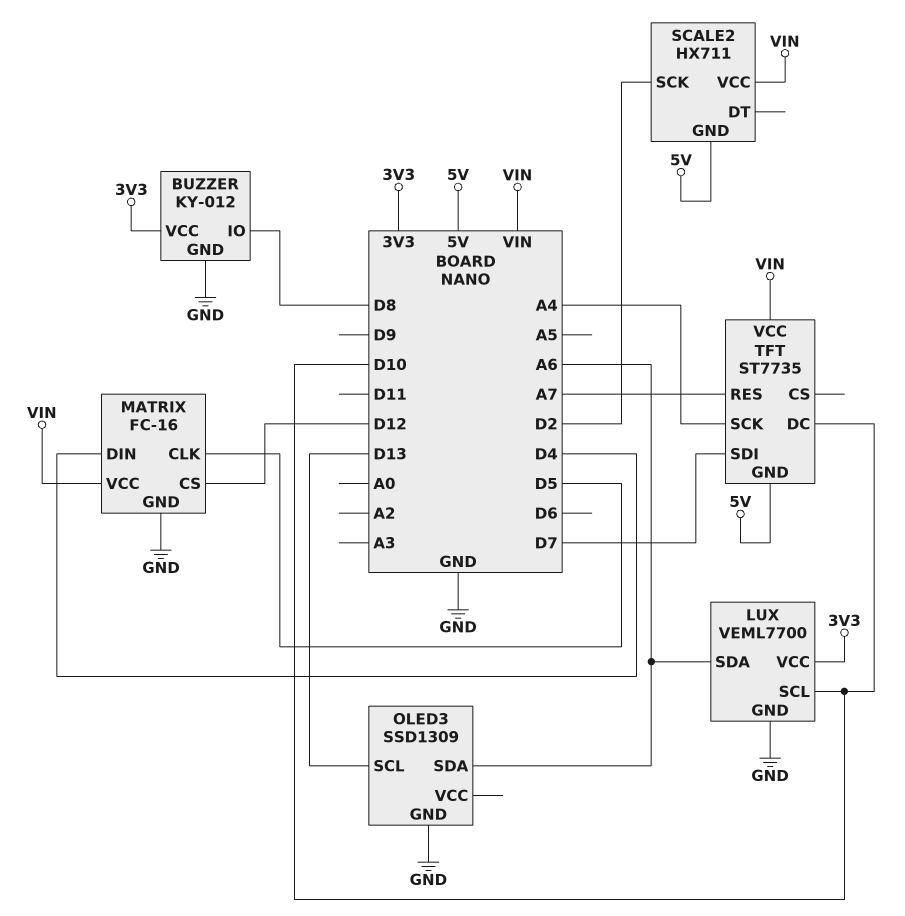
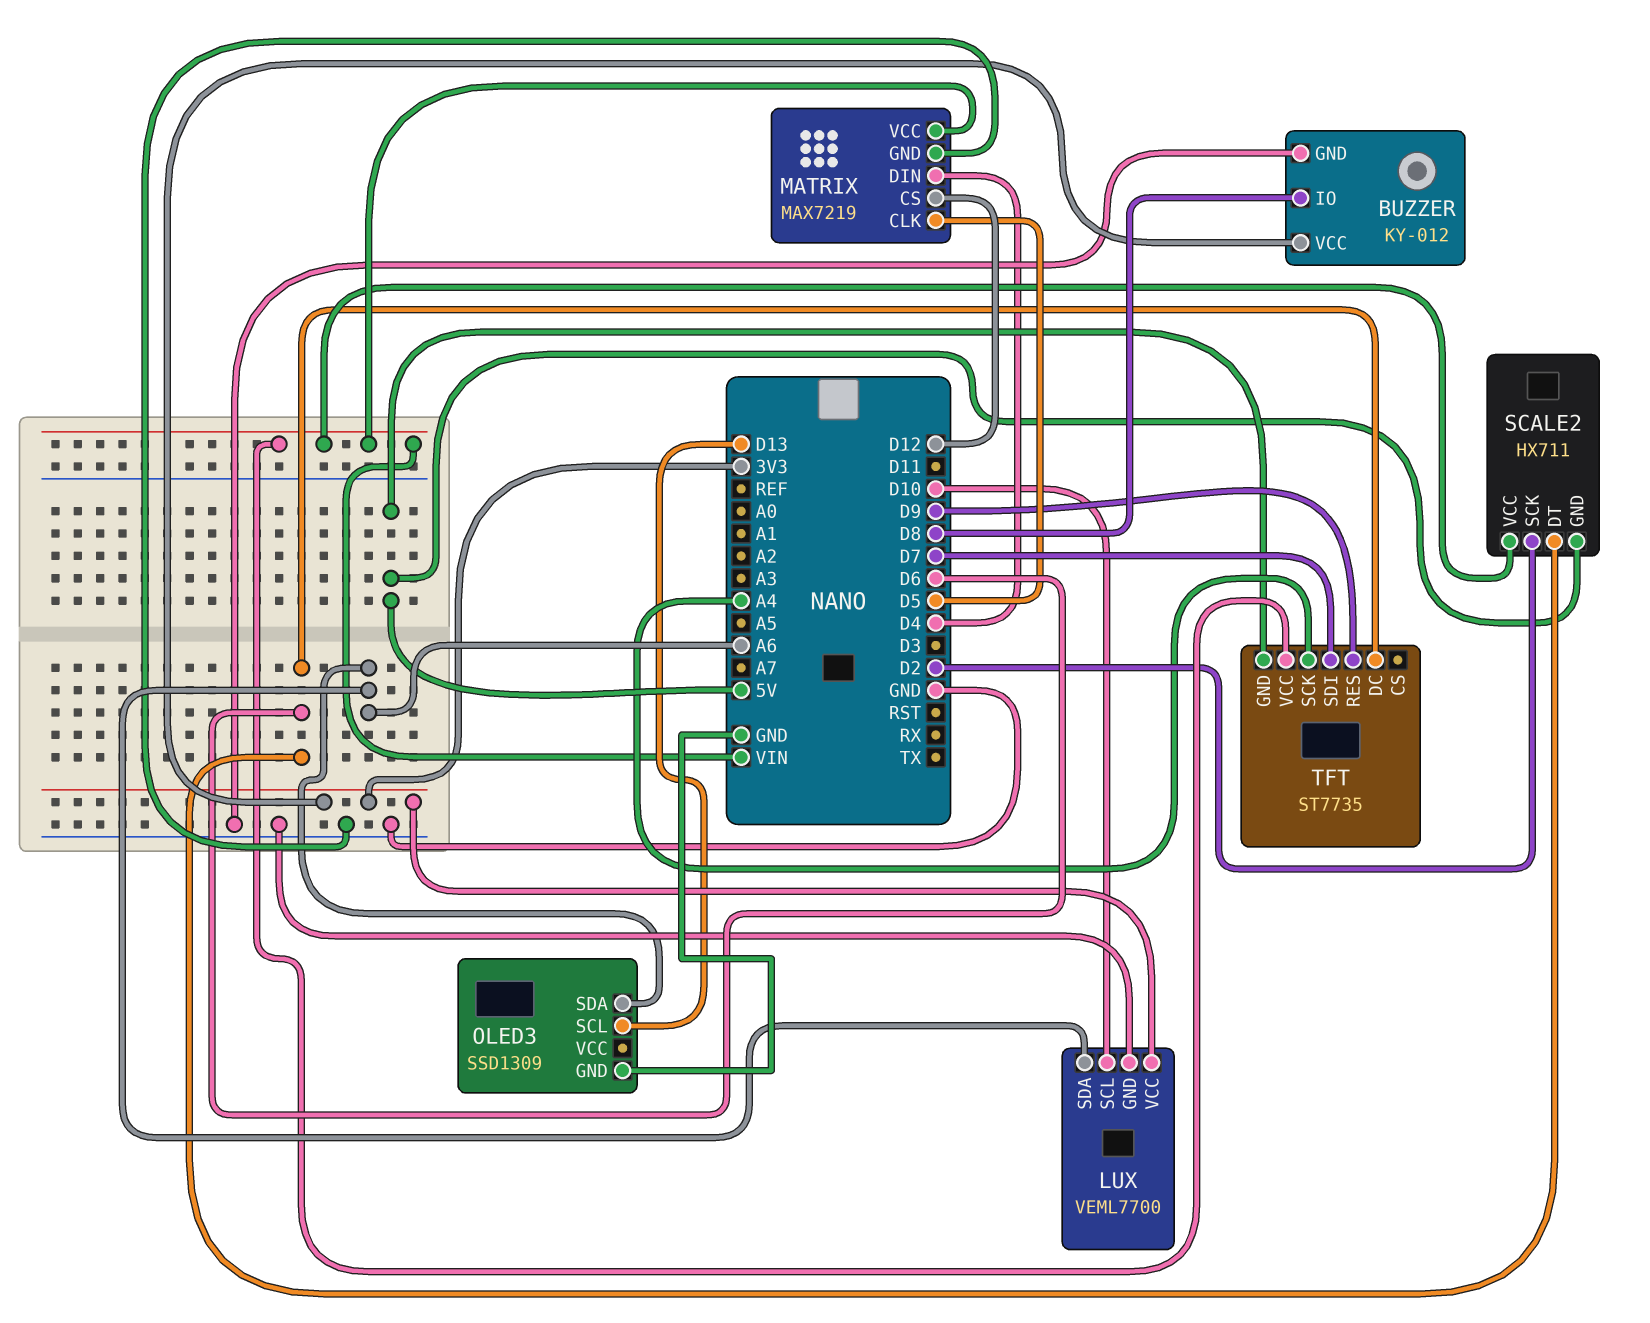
MATRIX: FC-16 -> MAX7219
SCALE2 pin DT: none -> D6
TFT pin DC: D10 -> D6
TFT pin RES: A7 -> D9

